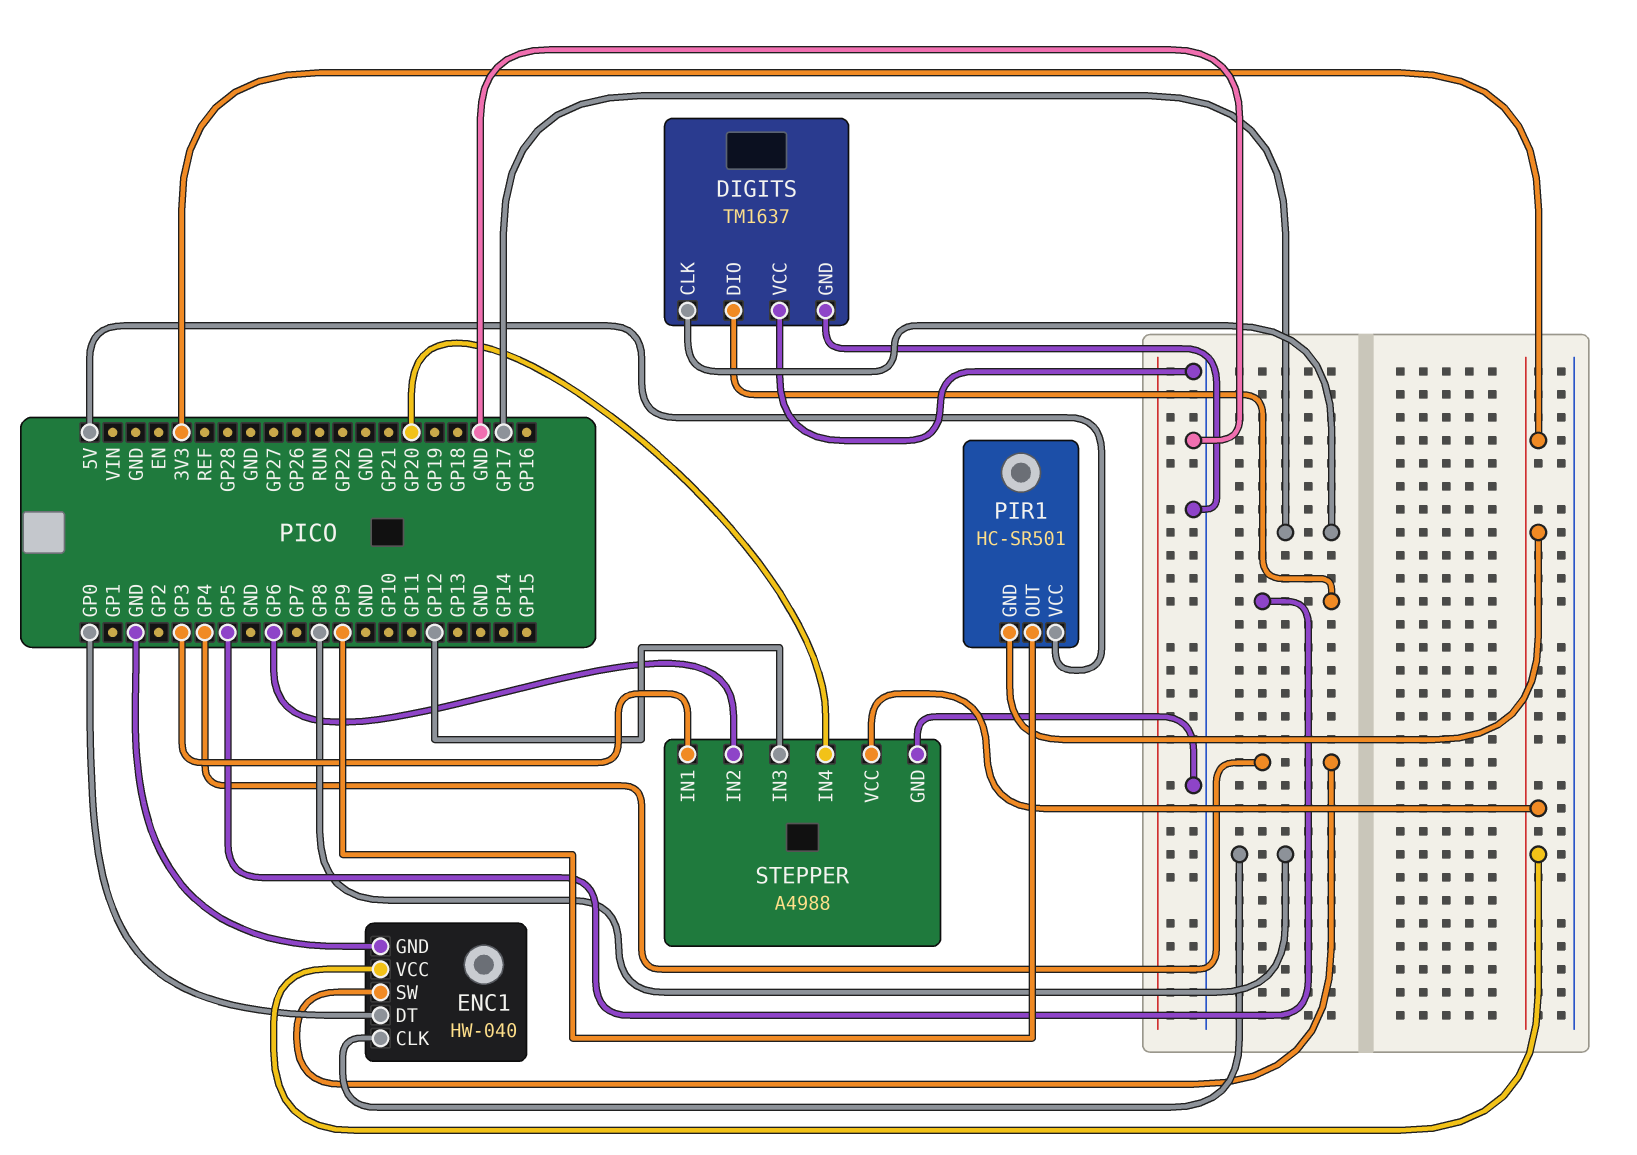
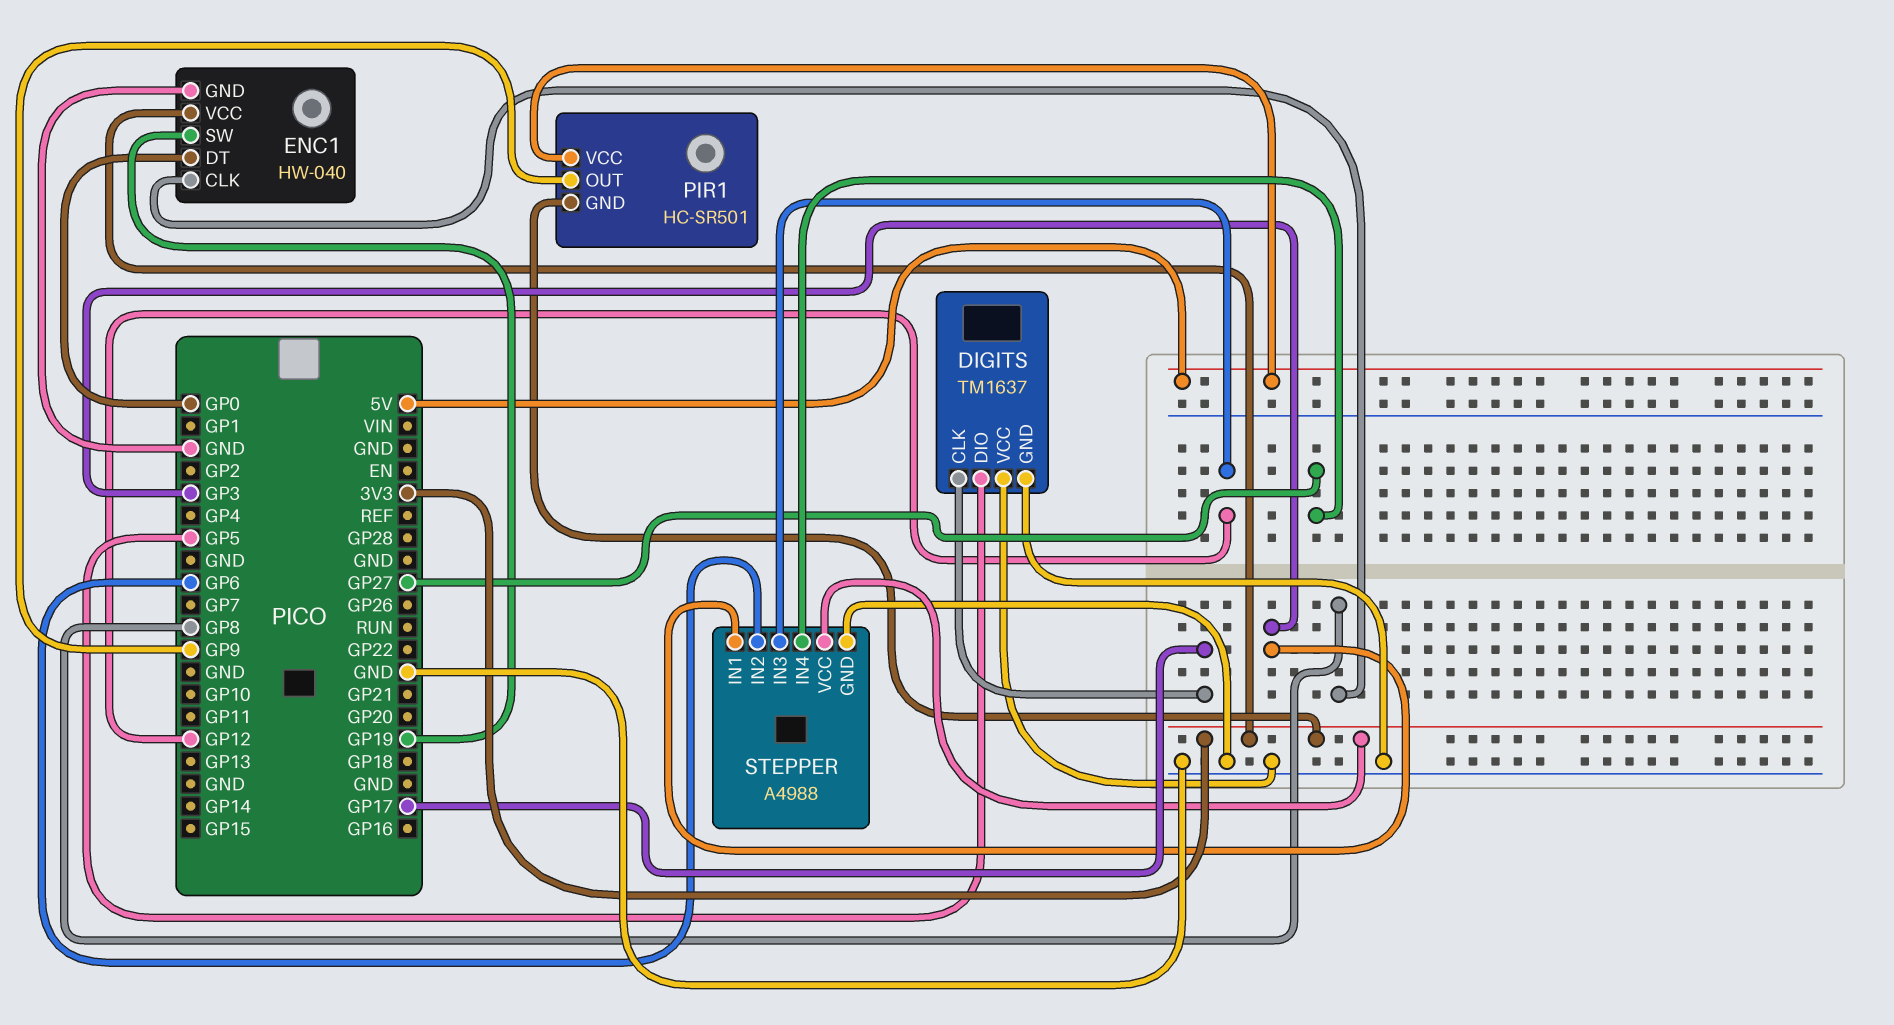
ENC1 pin SW: GP4 -> GP19
STEPPER pin IN4: GP20 -> GP27

